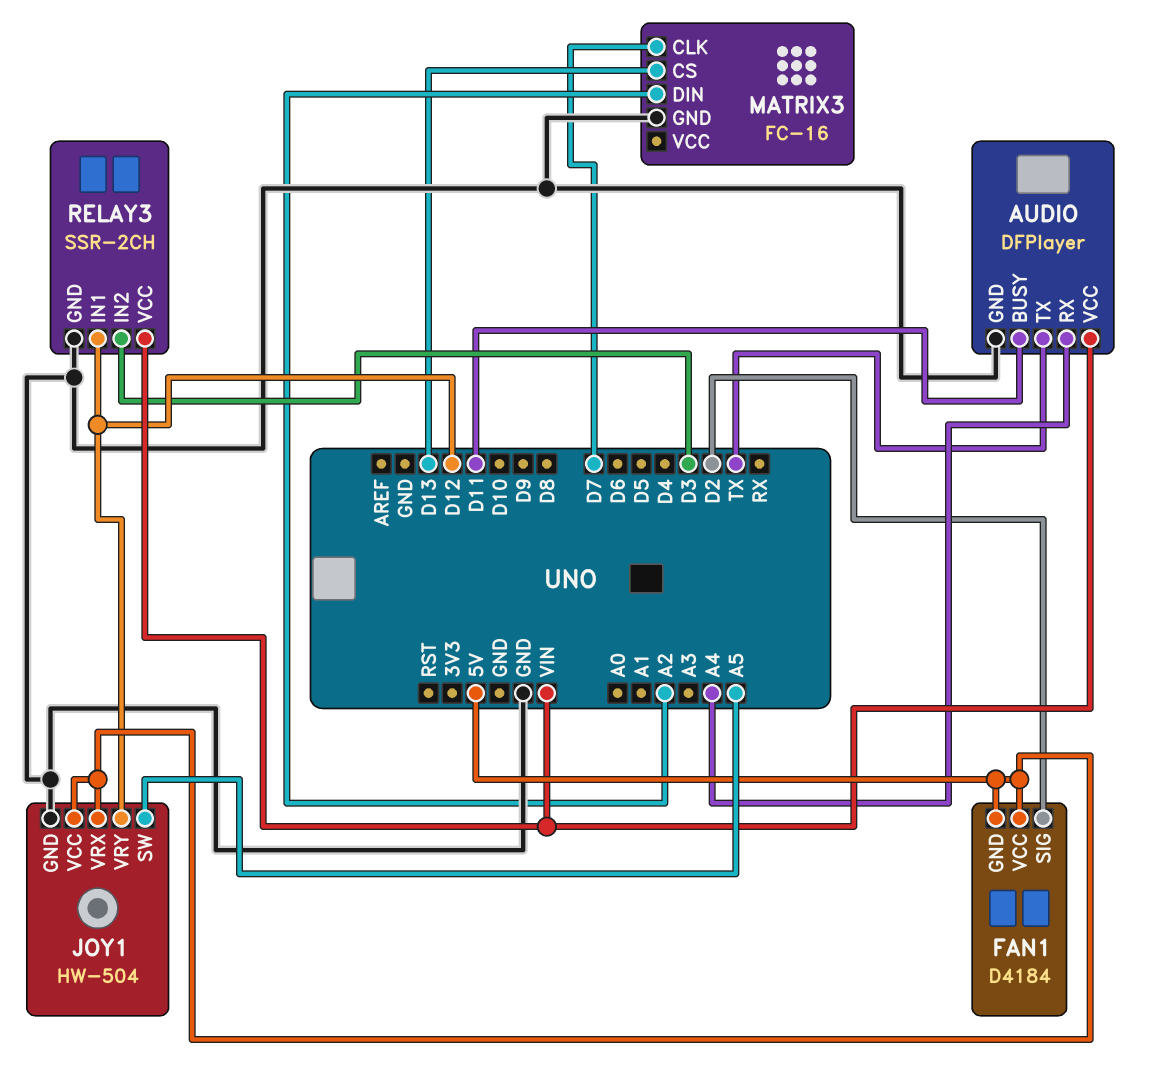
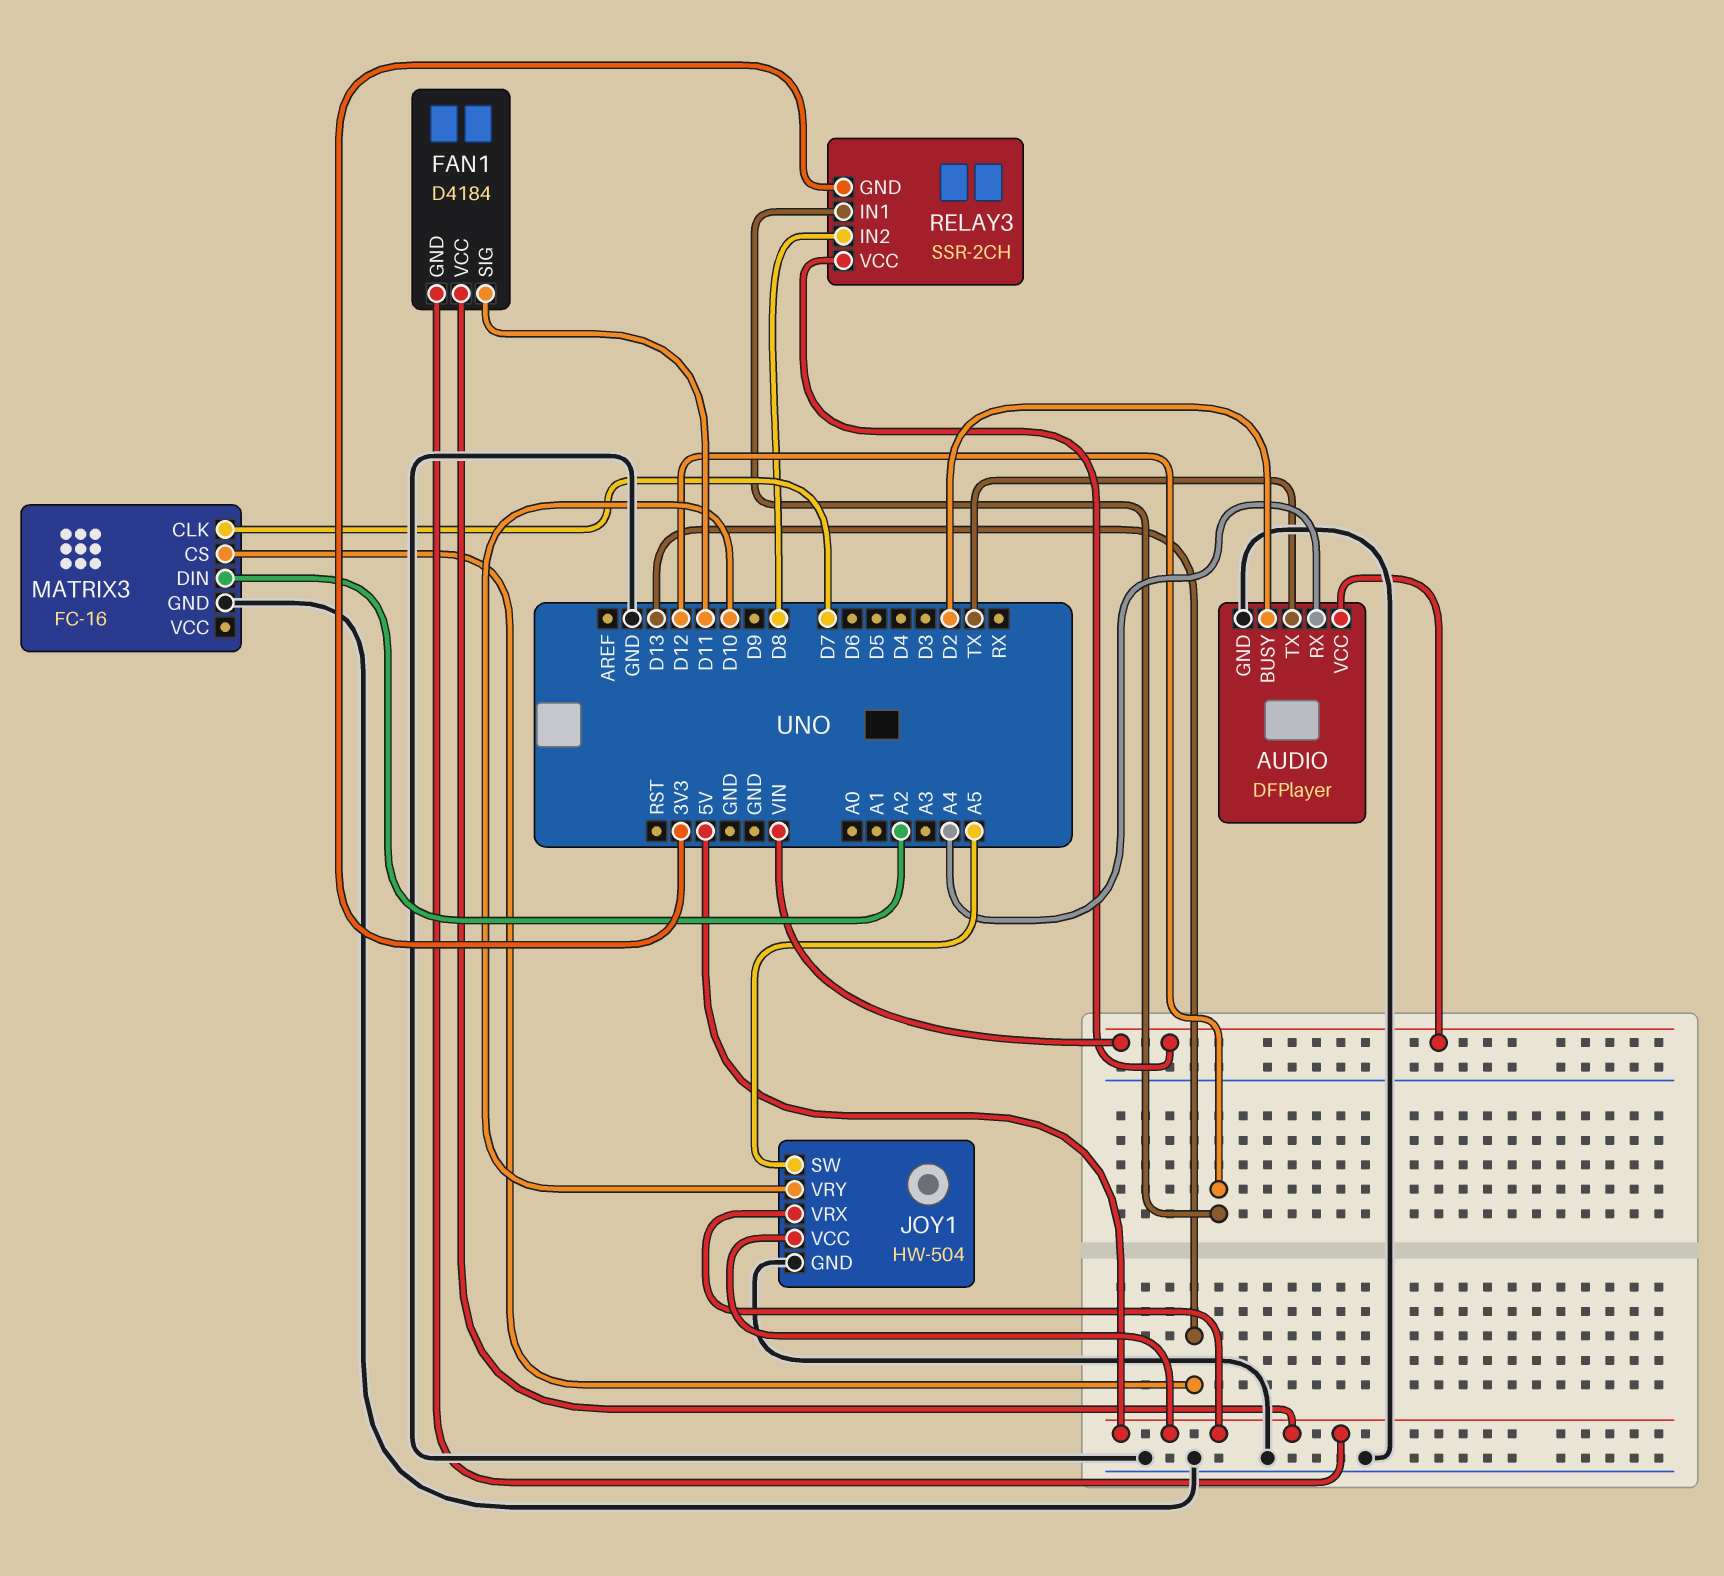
AUDIO pin BUSY: D11 -> D2
FAN1 pin SIG: D2 -> D11
JOY1 pin VRY: D12 -> D10
RELAY3 pin GND: GND -> 3V3
RELAY3 pin IN2: D3 -> D8

